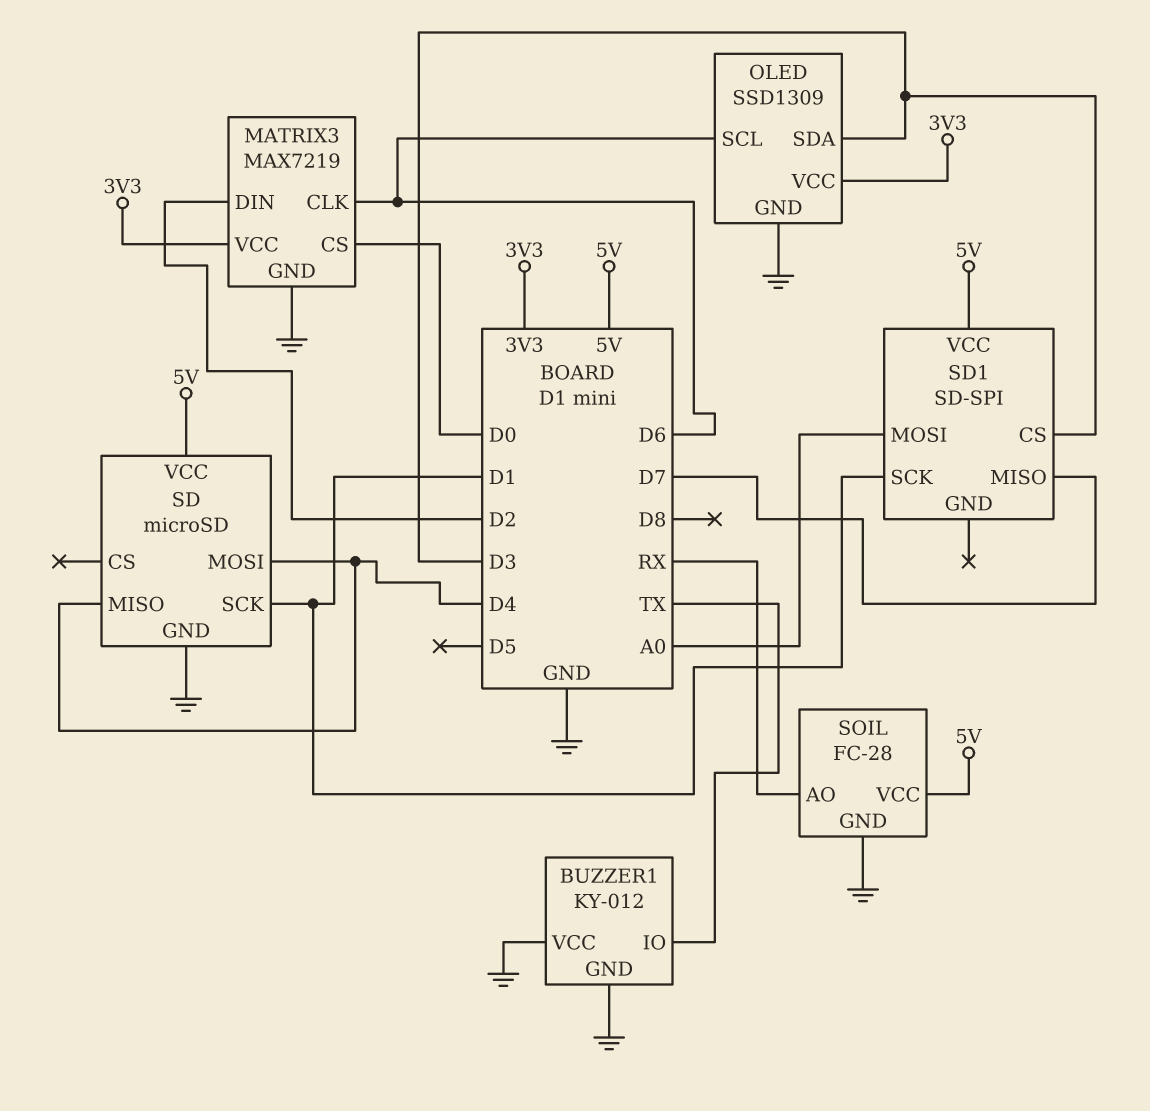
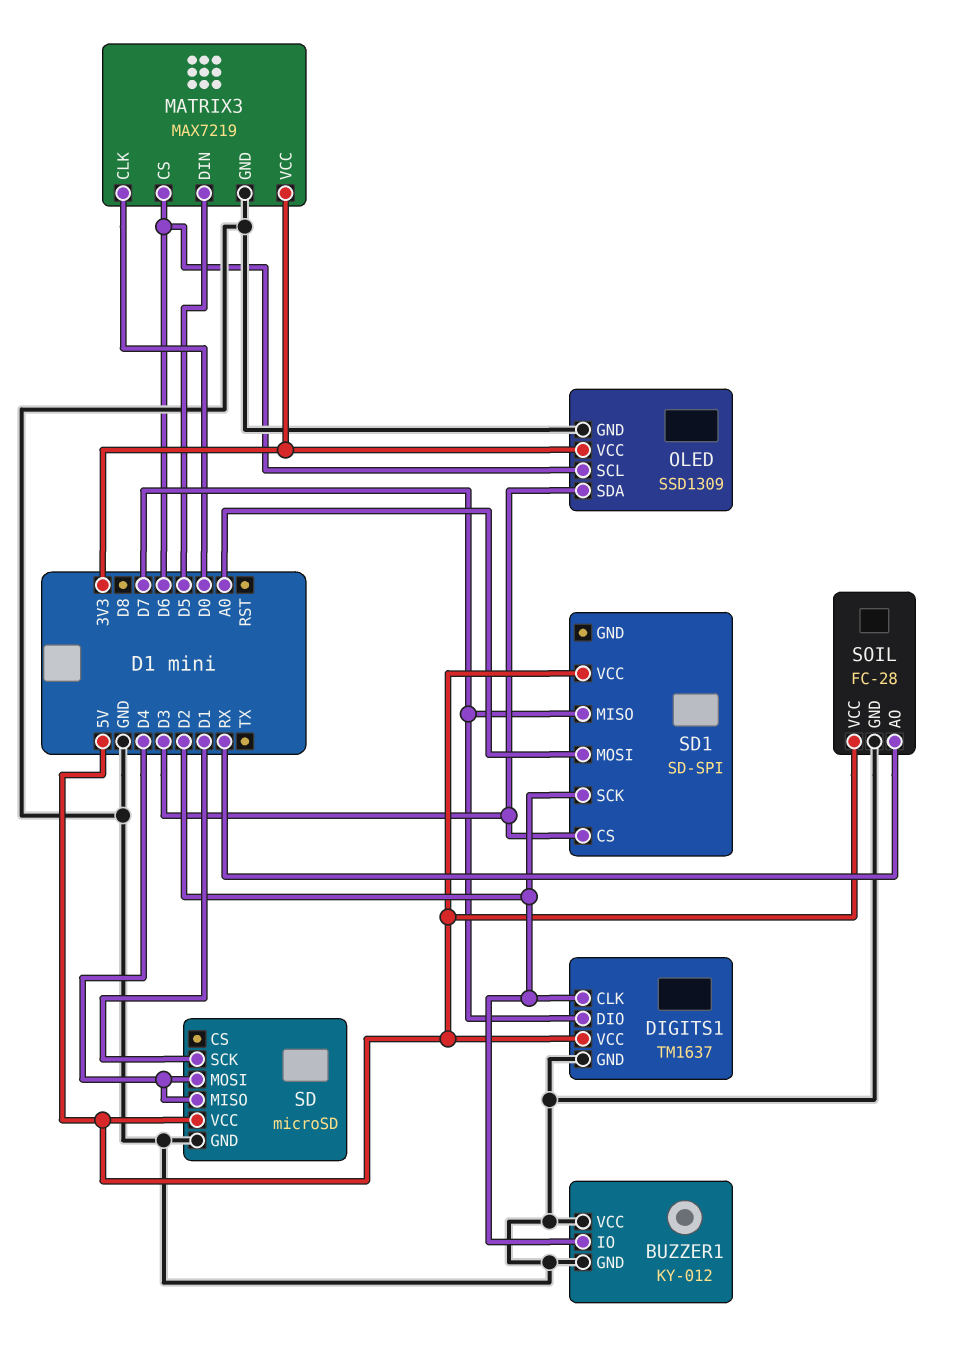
BUZZER1 pin IO: TX -> D2
DIGITS1: none -> TM1637
DIGITS1 pin CLK: none -> D2
DIGITS1 pin DIO: none -> D7
DIGITS1 pin GND: none -> GND
DIGITS1 pin VCC: none -> 5V
MATRIX3 pin CLK: D6 -> D0
MATRIX3 pin CS: D0 -> D6
MATRIX3 pin DIN: D2 -> D5
SD1 pin SCK: D1 -> D2

